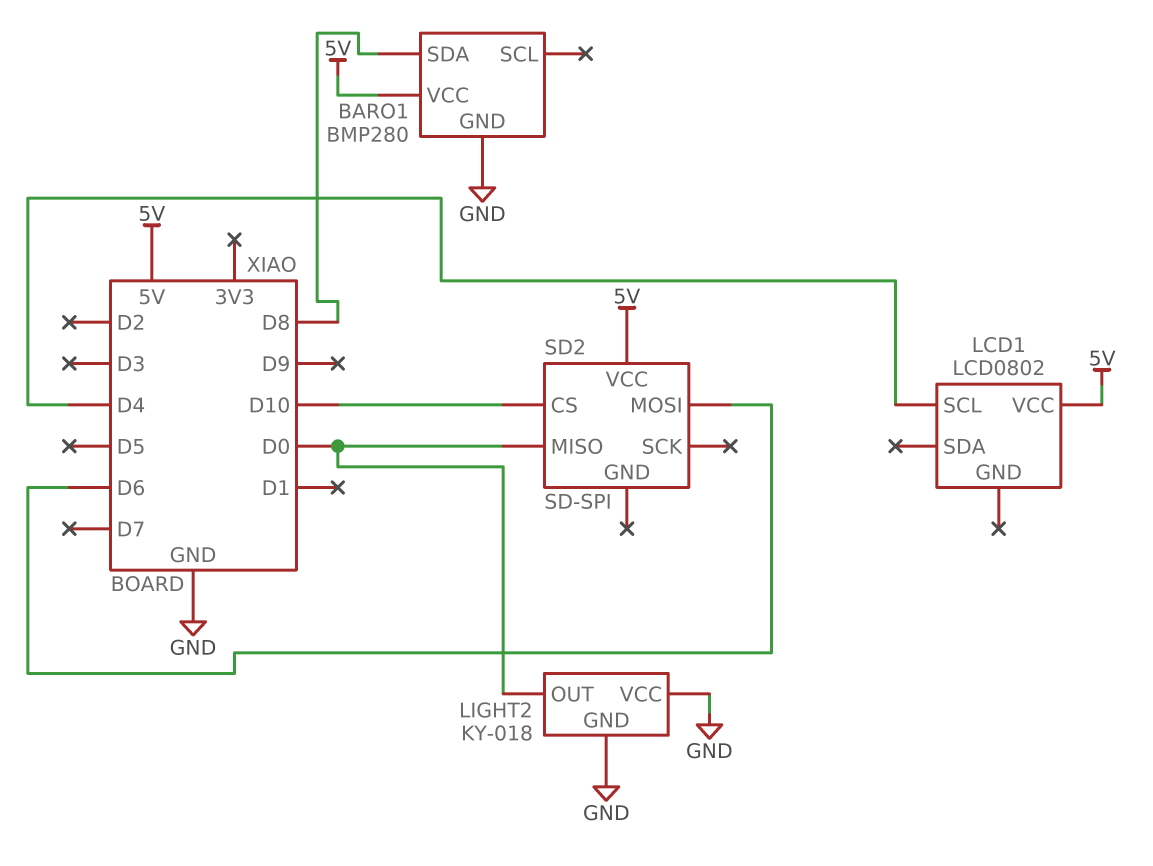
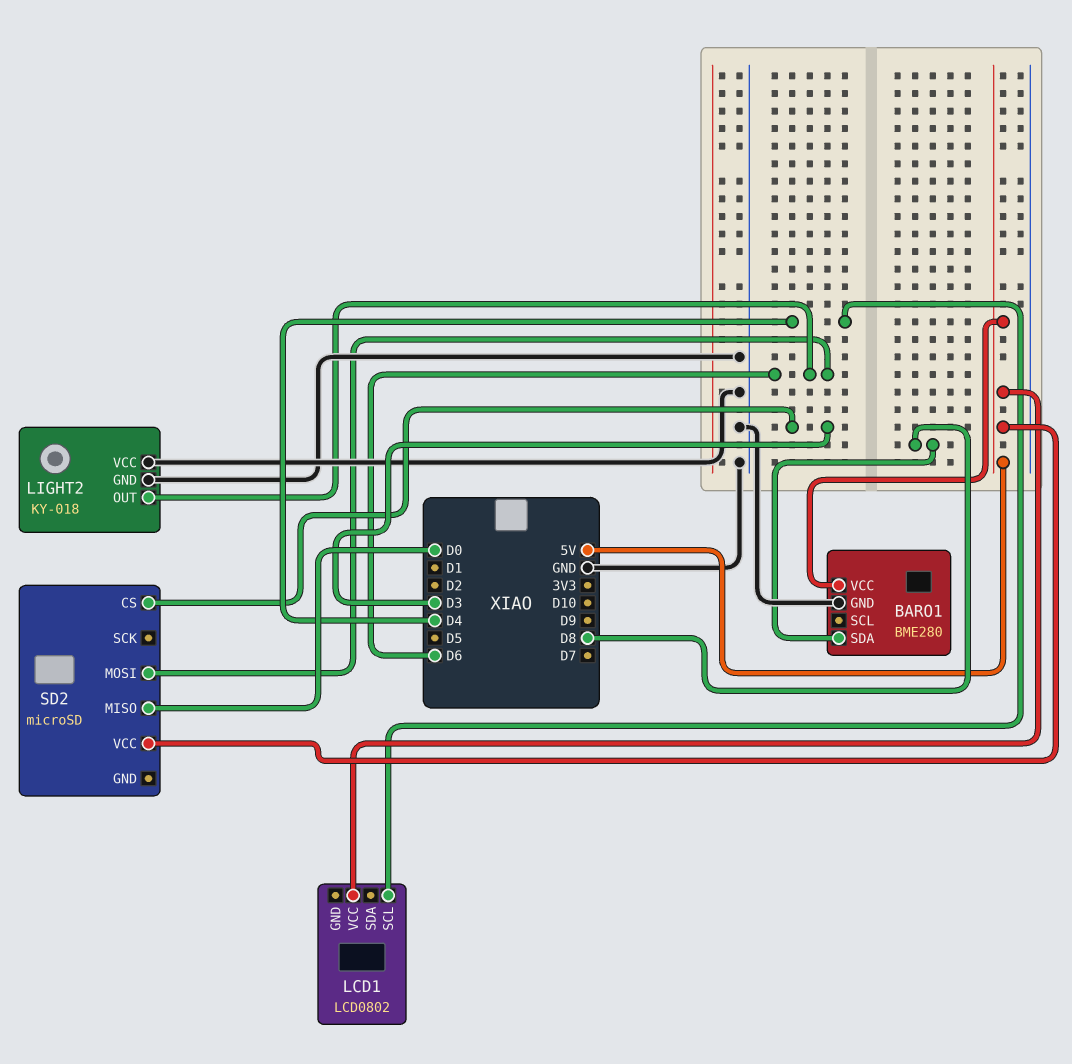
BARO1: BMP280 -> BME280
LIGHT2 pin OUT: D0 -> D6
SD2: SD-SPI -> microSD
SD2 pin CS: D10 -> D3

